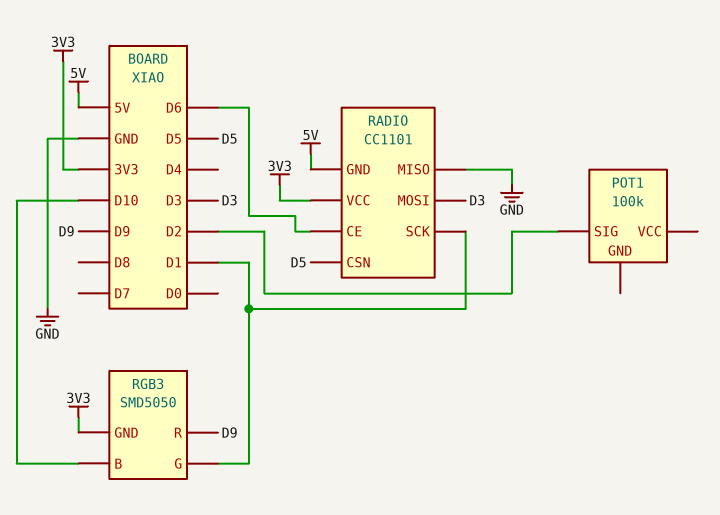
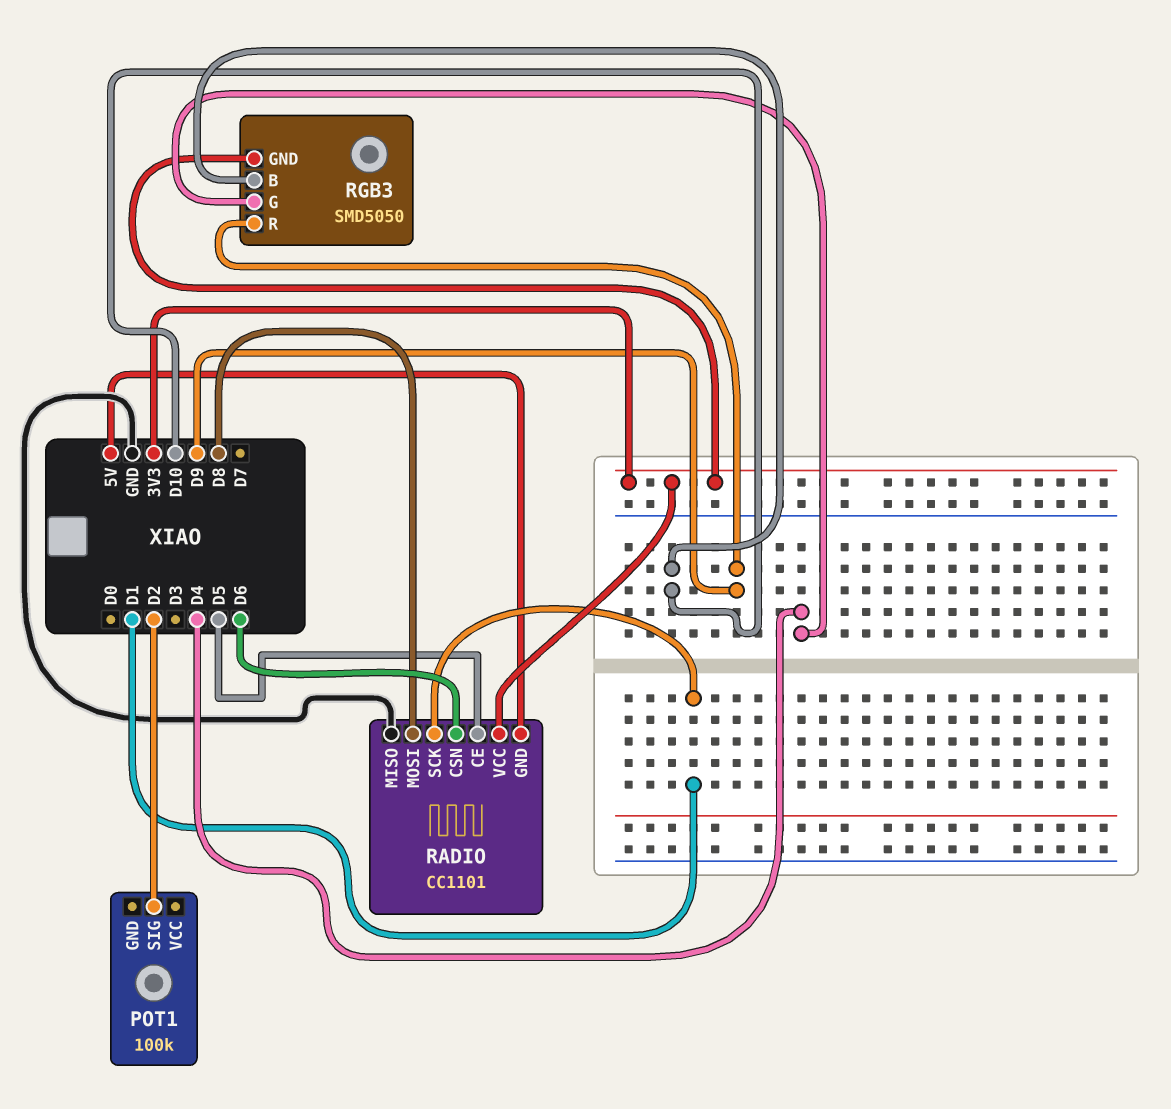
RADIO pin CE: D6 -> D5
RADIO pin CSN: D5 -> D6
RADIO pin MOSI: D3 -> D8
RGB3 pin G: D1 -> D4

